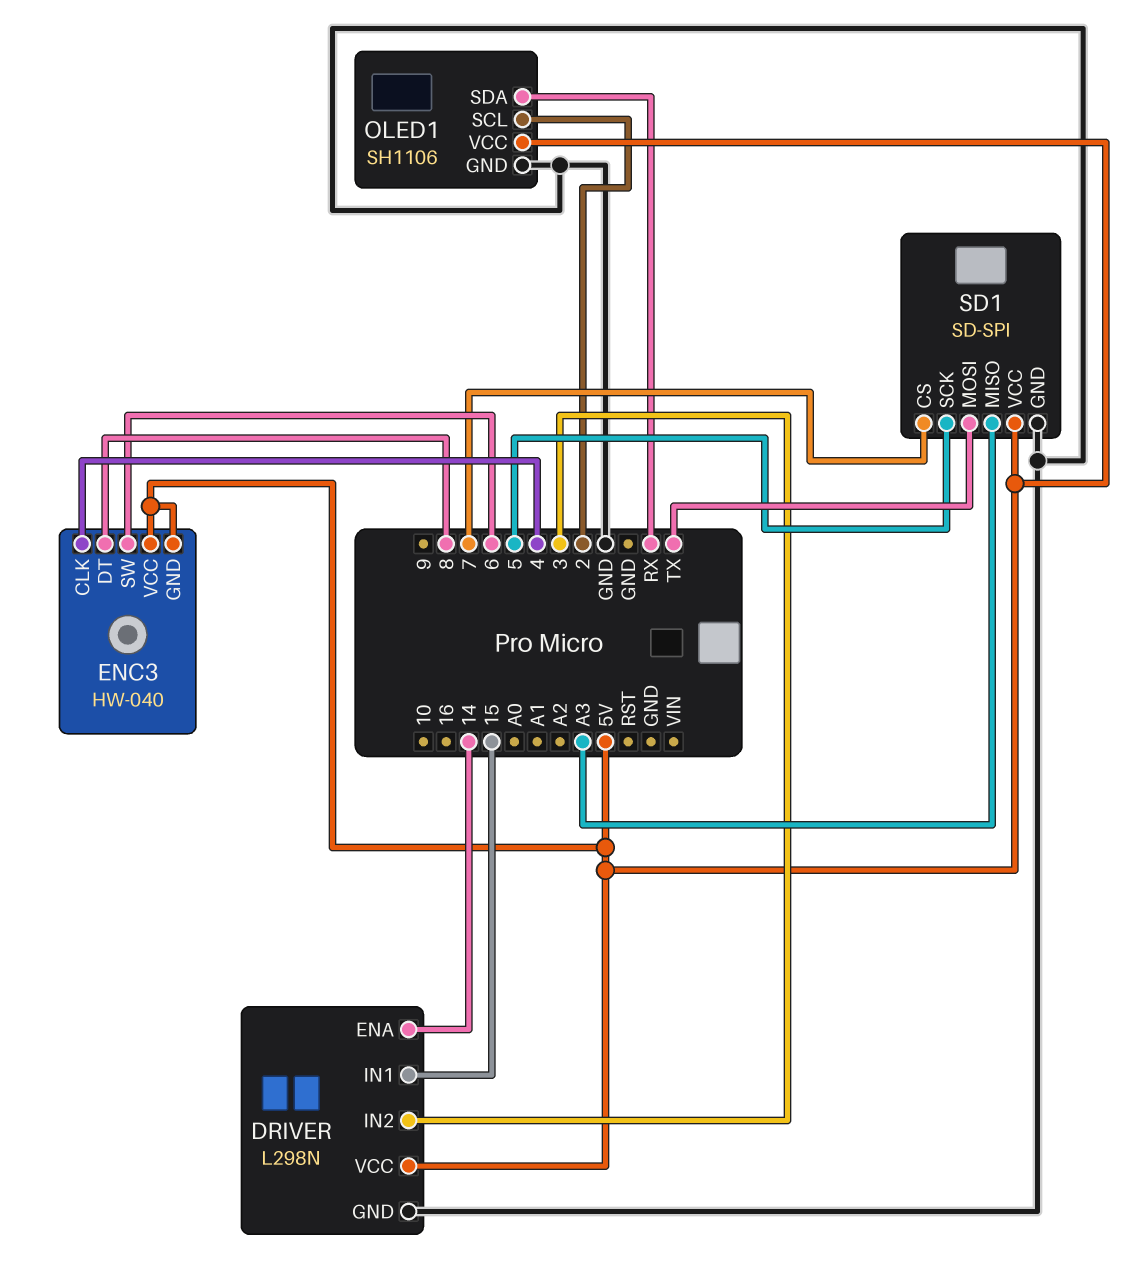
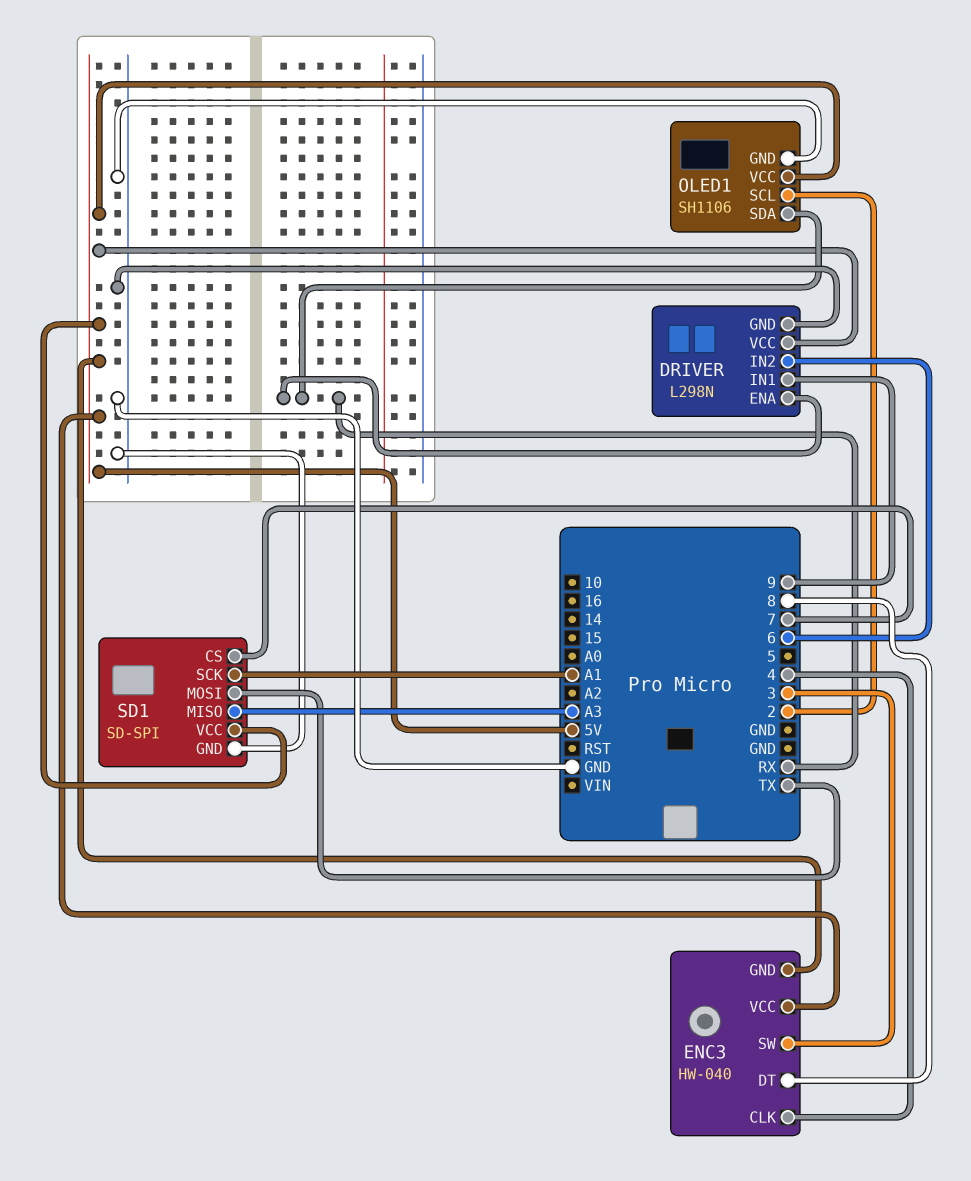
DRIVER pin ENA: 14 -> RX
DRIVER pin IN1: 15 -> 9
DRIVER pin IN2: 3 -> 6
ENC3 pin SW: 6 -> 3
SD1 pin SCK: 5 -> A1

